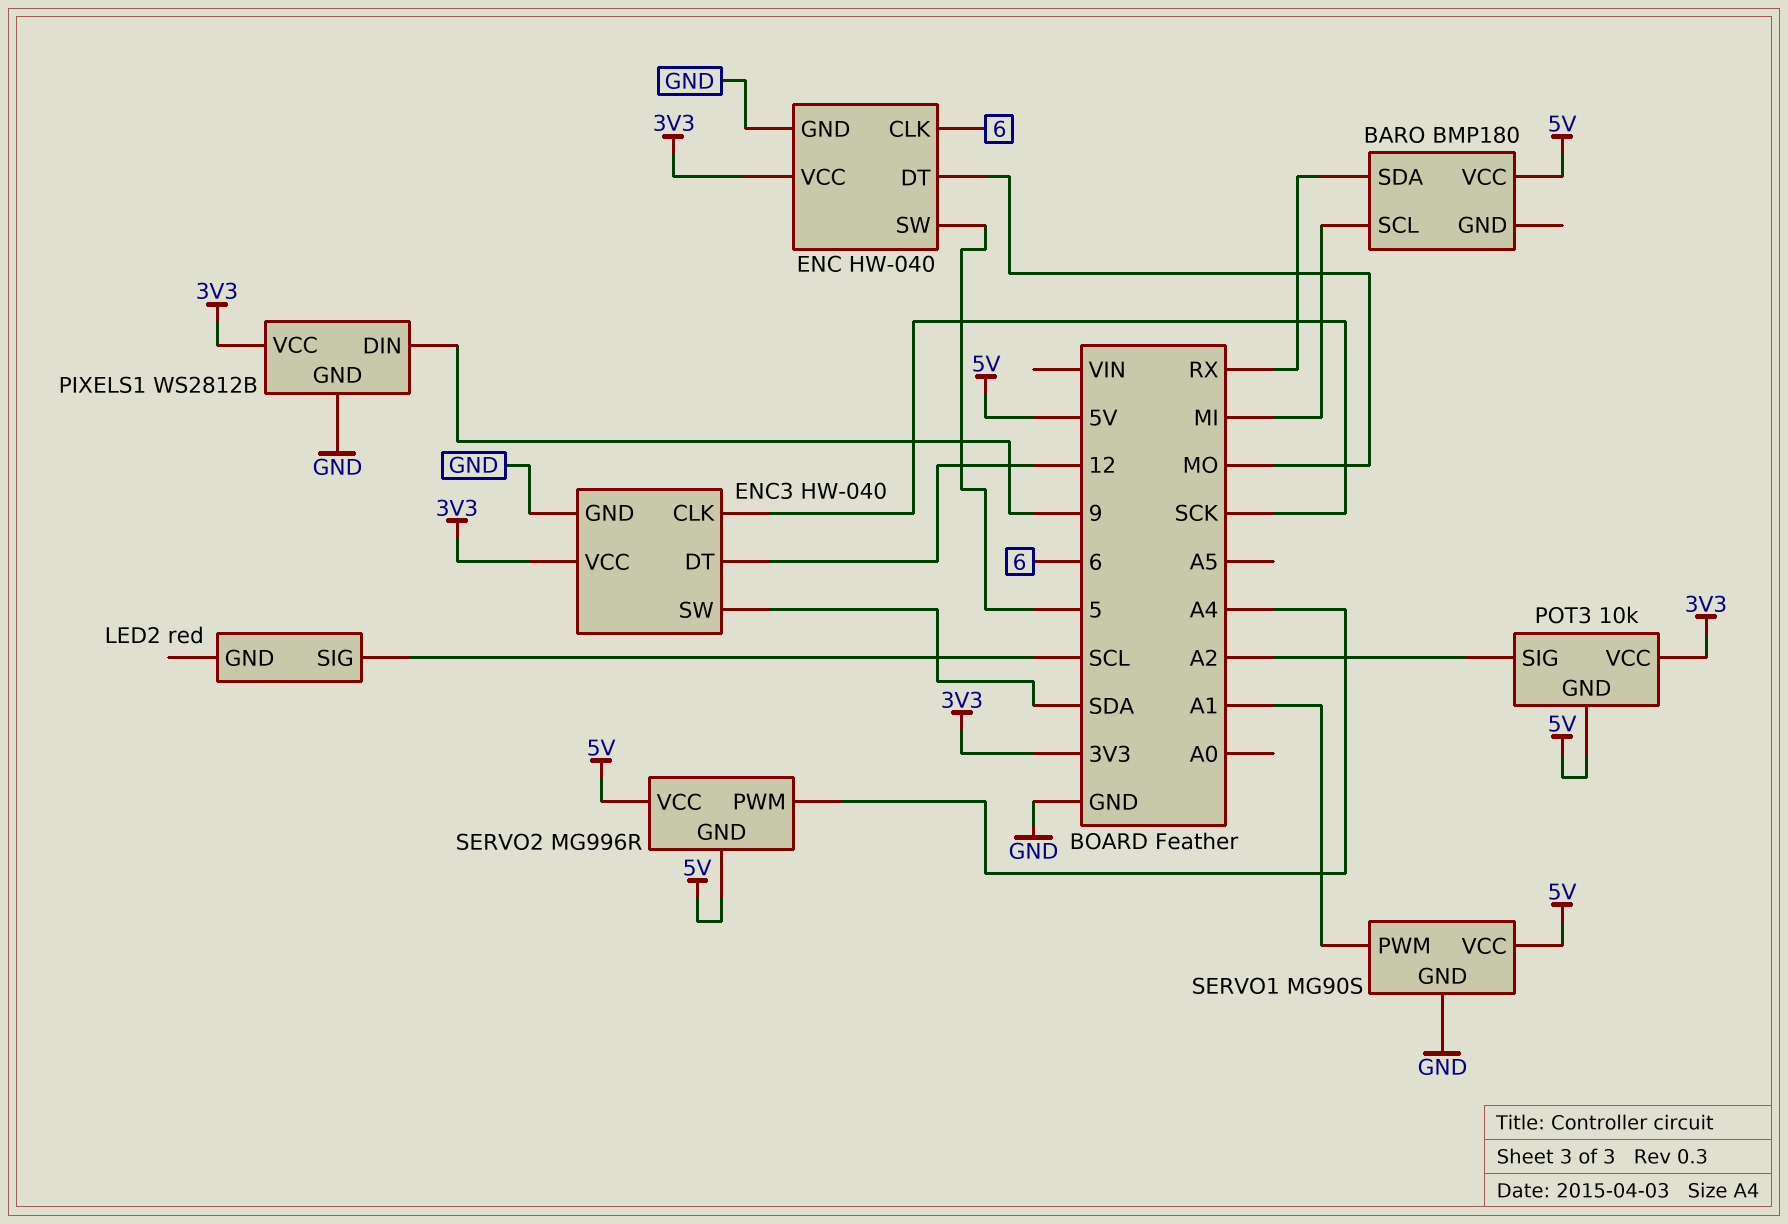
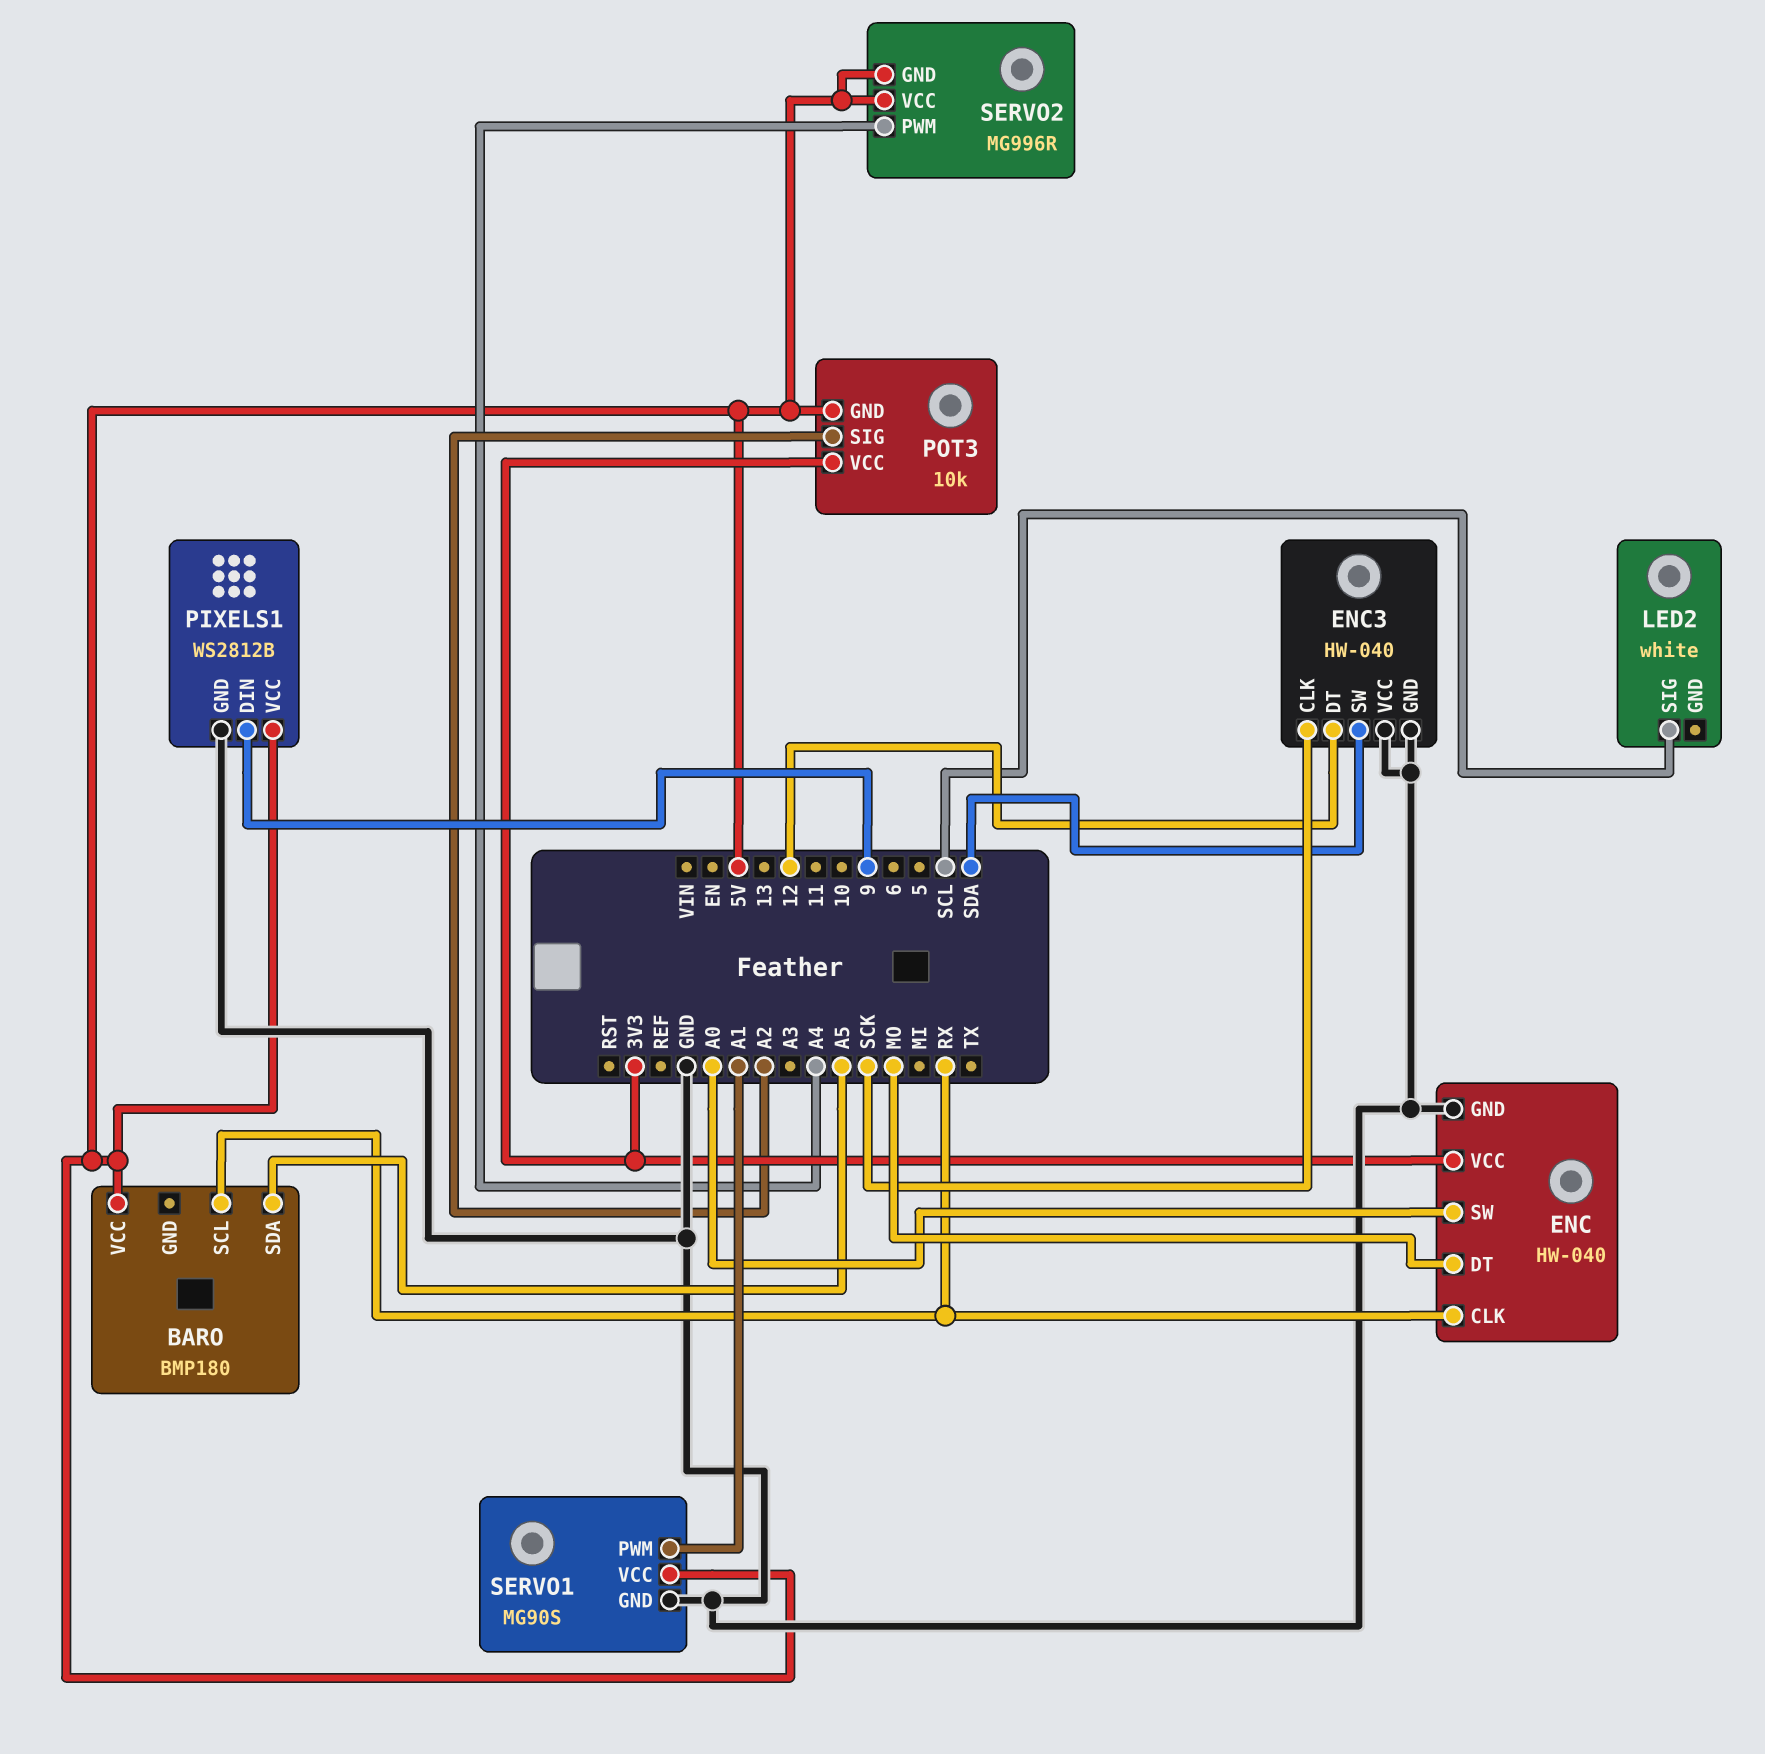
BARO pin SCL: MI -> RX
BARO pin SDA: RX -> A5
ENC pin CLK: 6 -> RX
ENC pin SW: 5 -> A0
ENC3 pin VCC: 3V3 -> GND
LED2: red -> white
PIXELS1 pin VCC: 3V3 -> 5V

